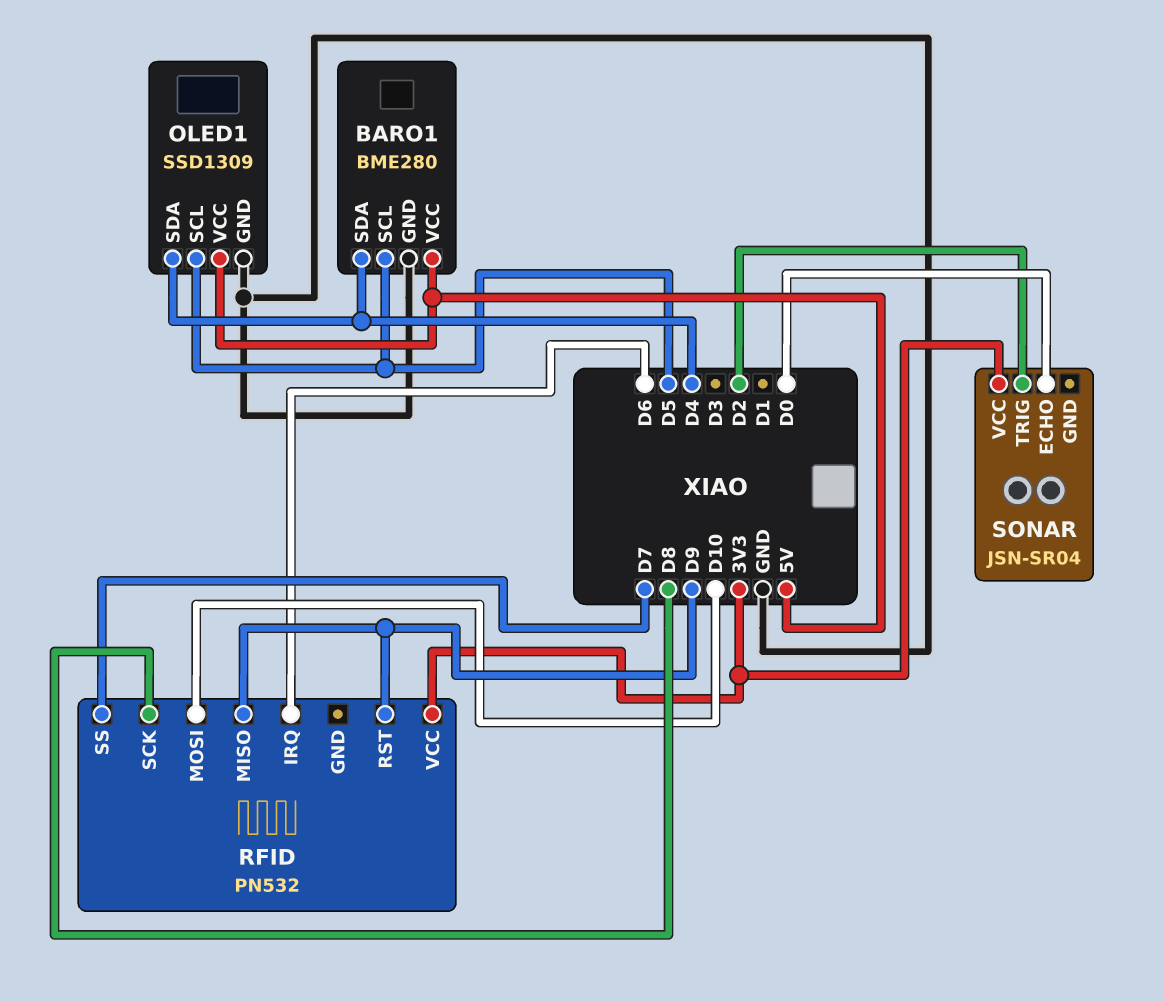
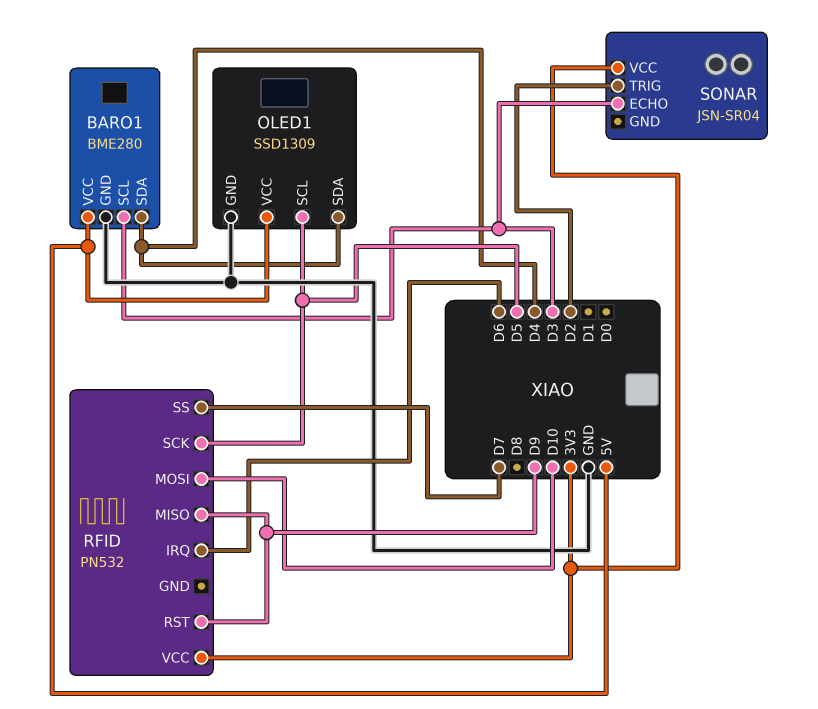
BARO1 pin SCL: D5 -> D3
RFID pin SCK: D8 -> D5
SONAR pin ECHO: D0 -> D3

